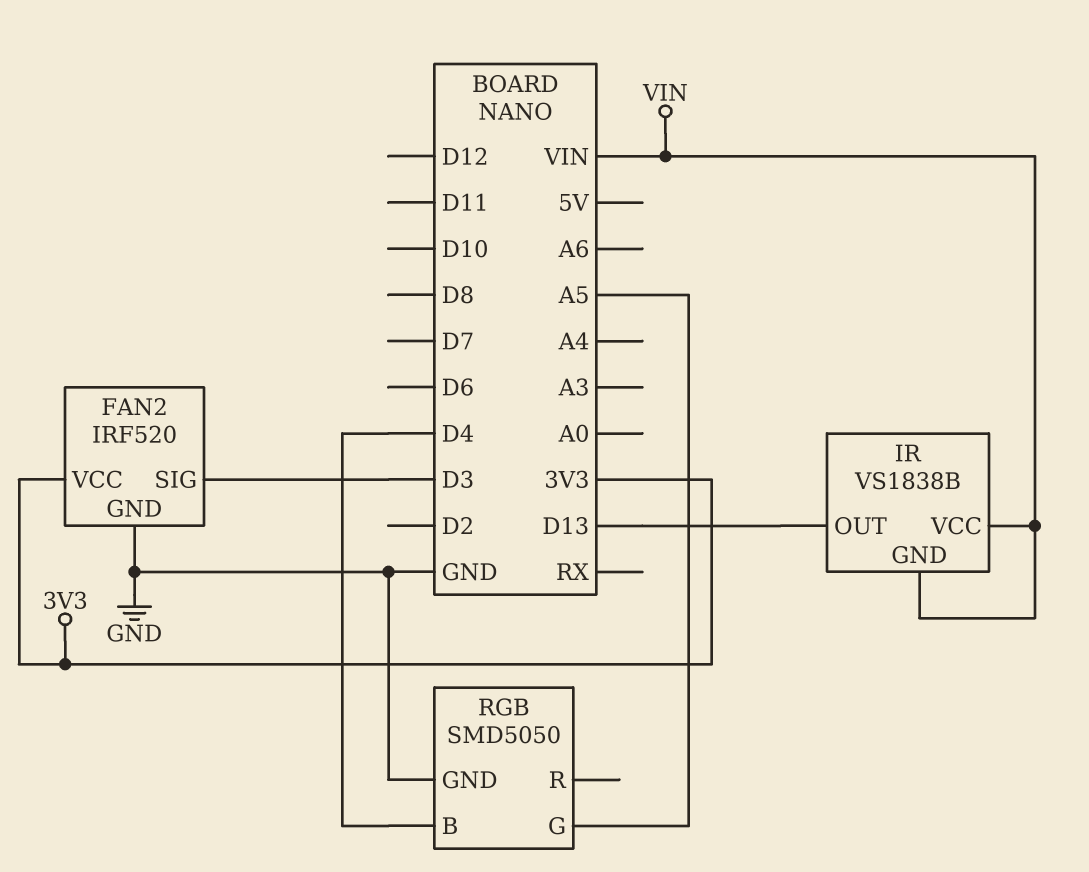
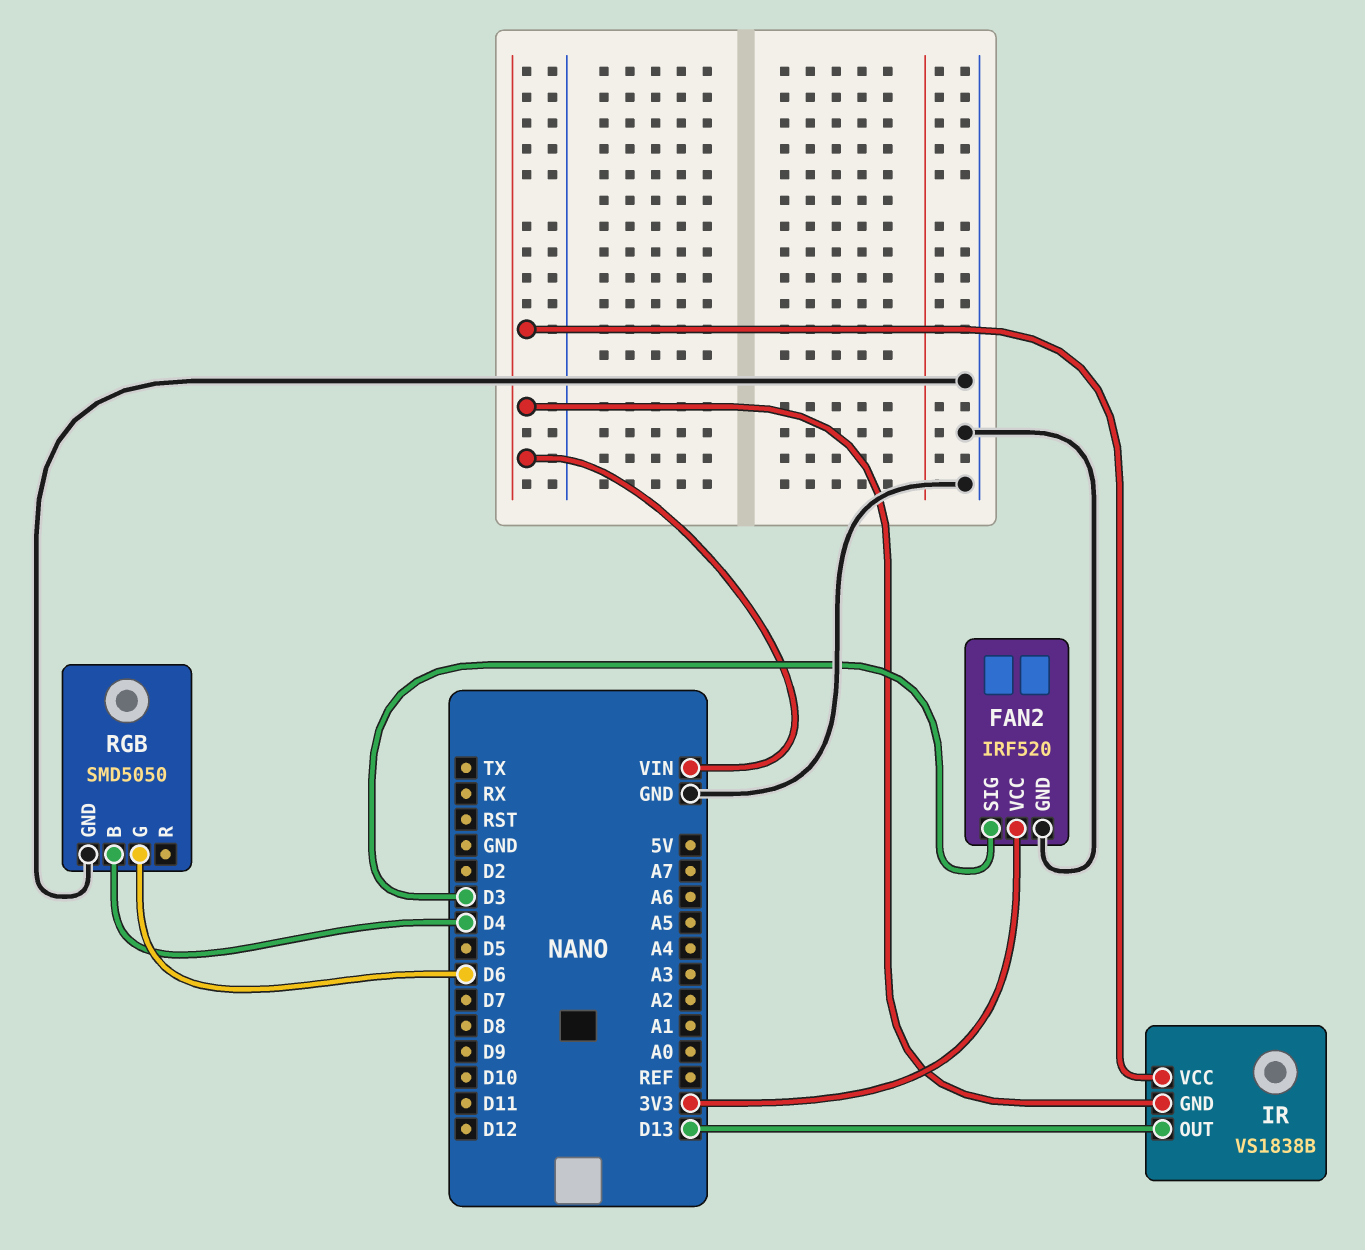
RGB pin G: A5 -> D6

